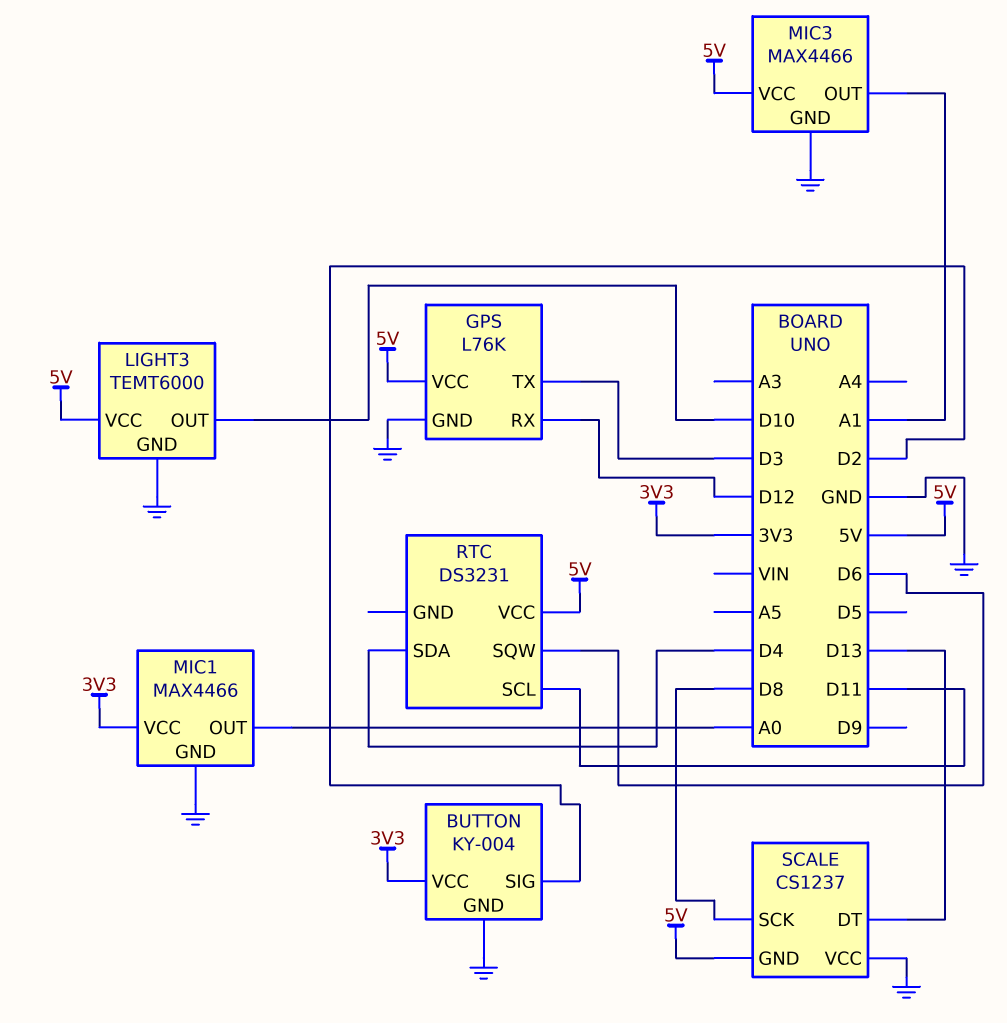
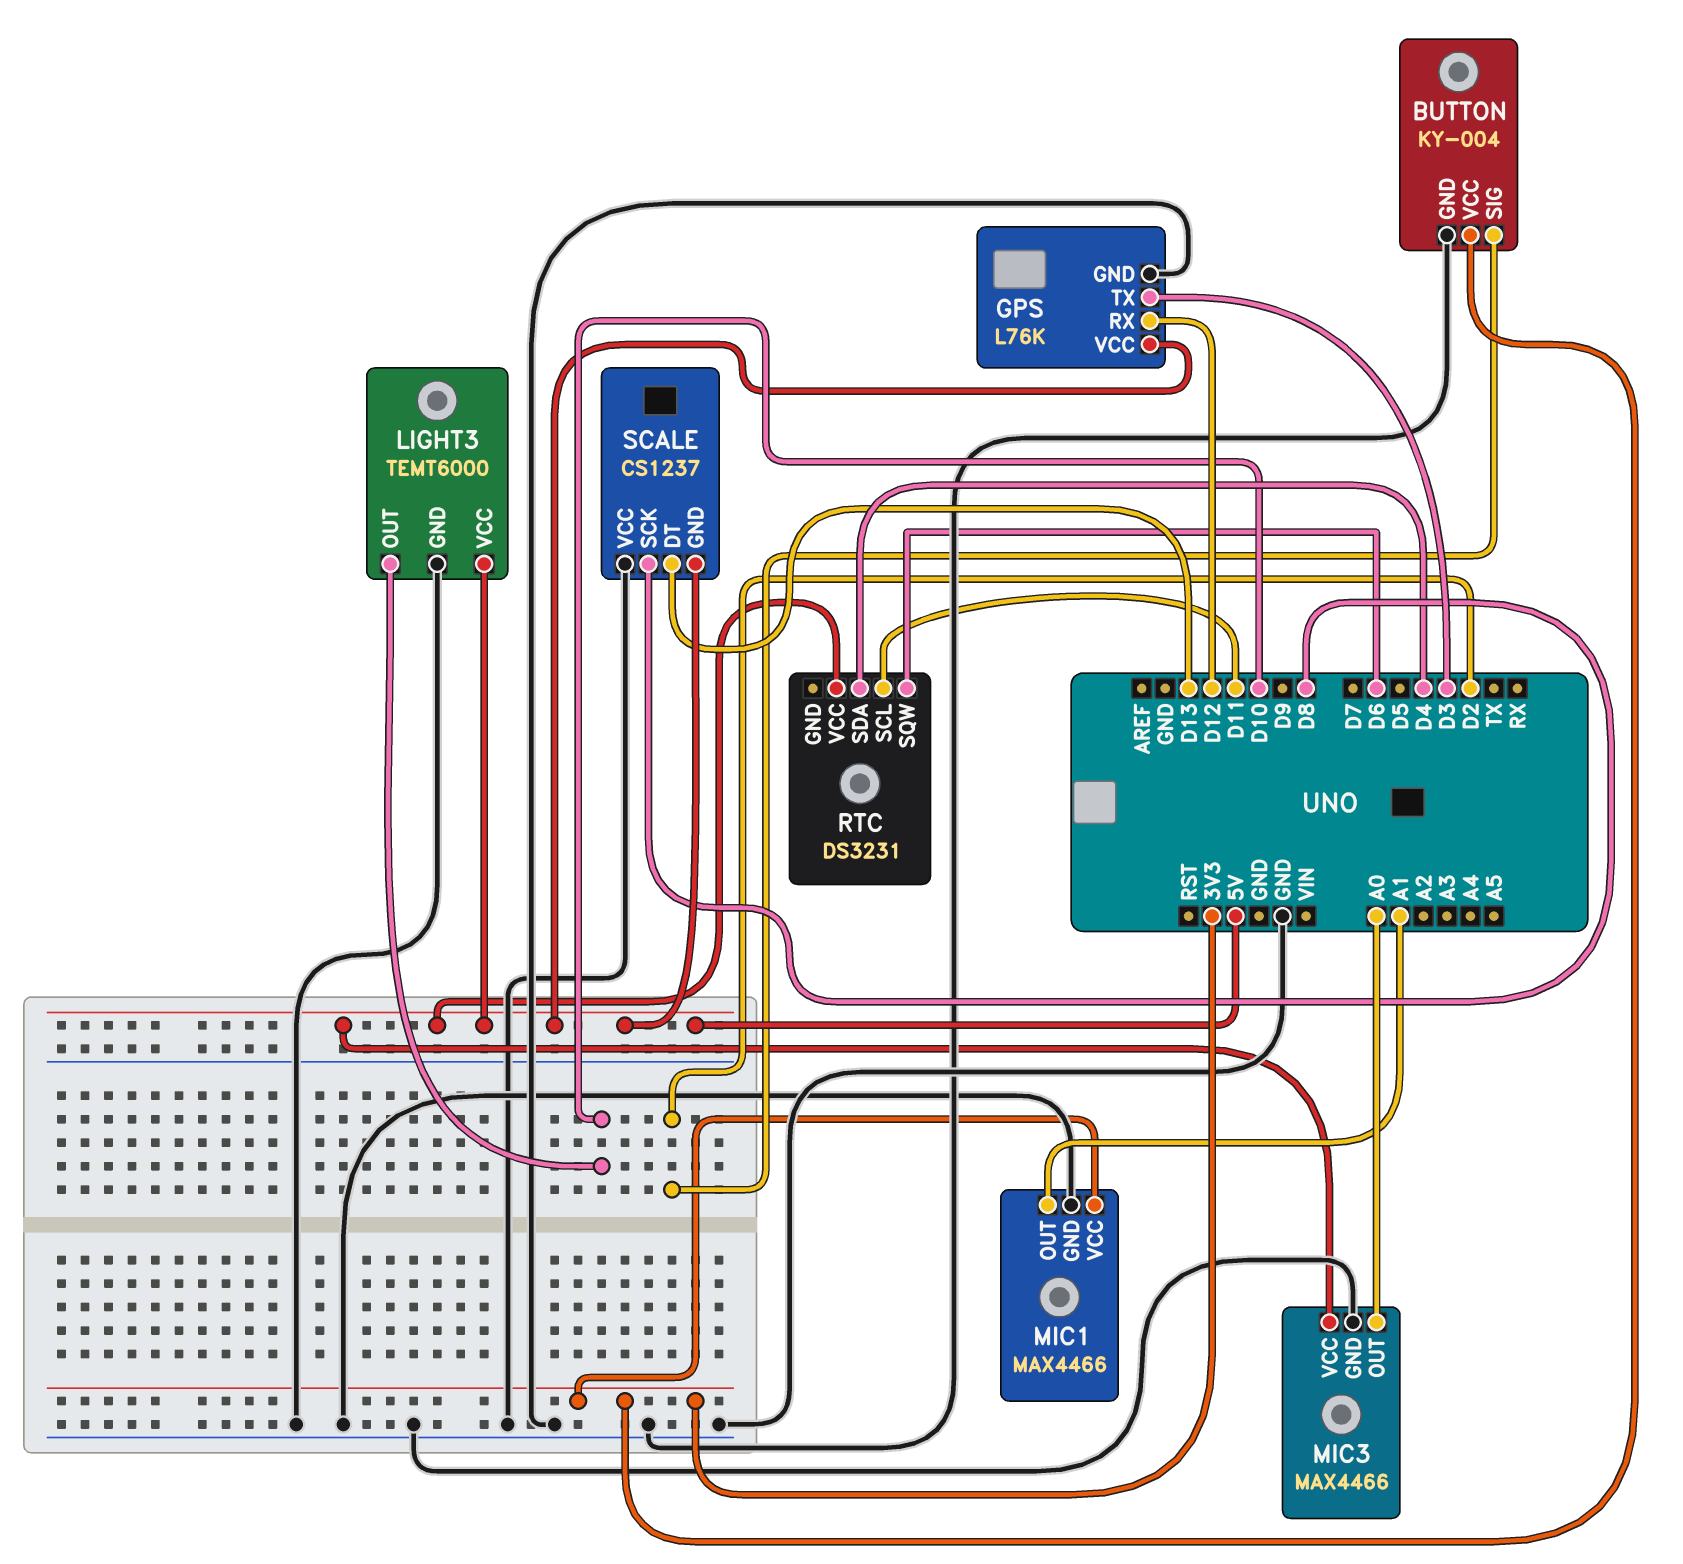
MIC1 pin OUT: A0 -> A1
MIC3 pin OUT: A1 -> A0

